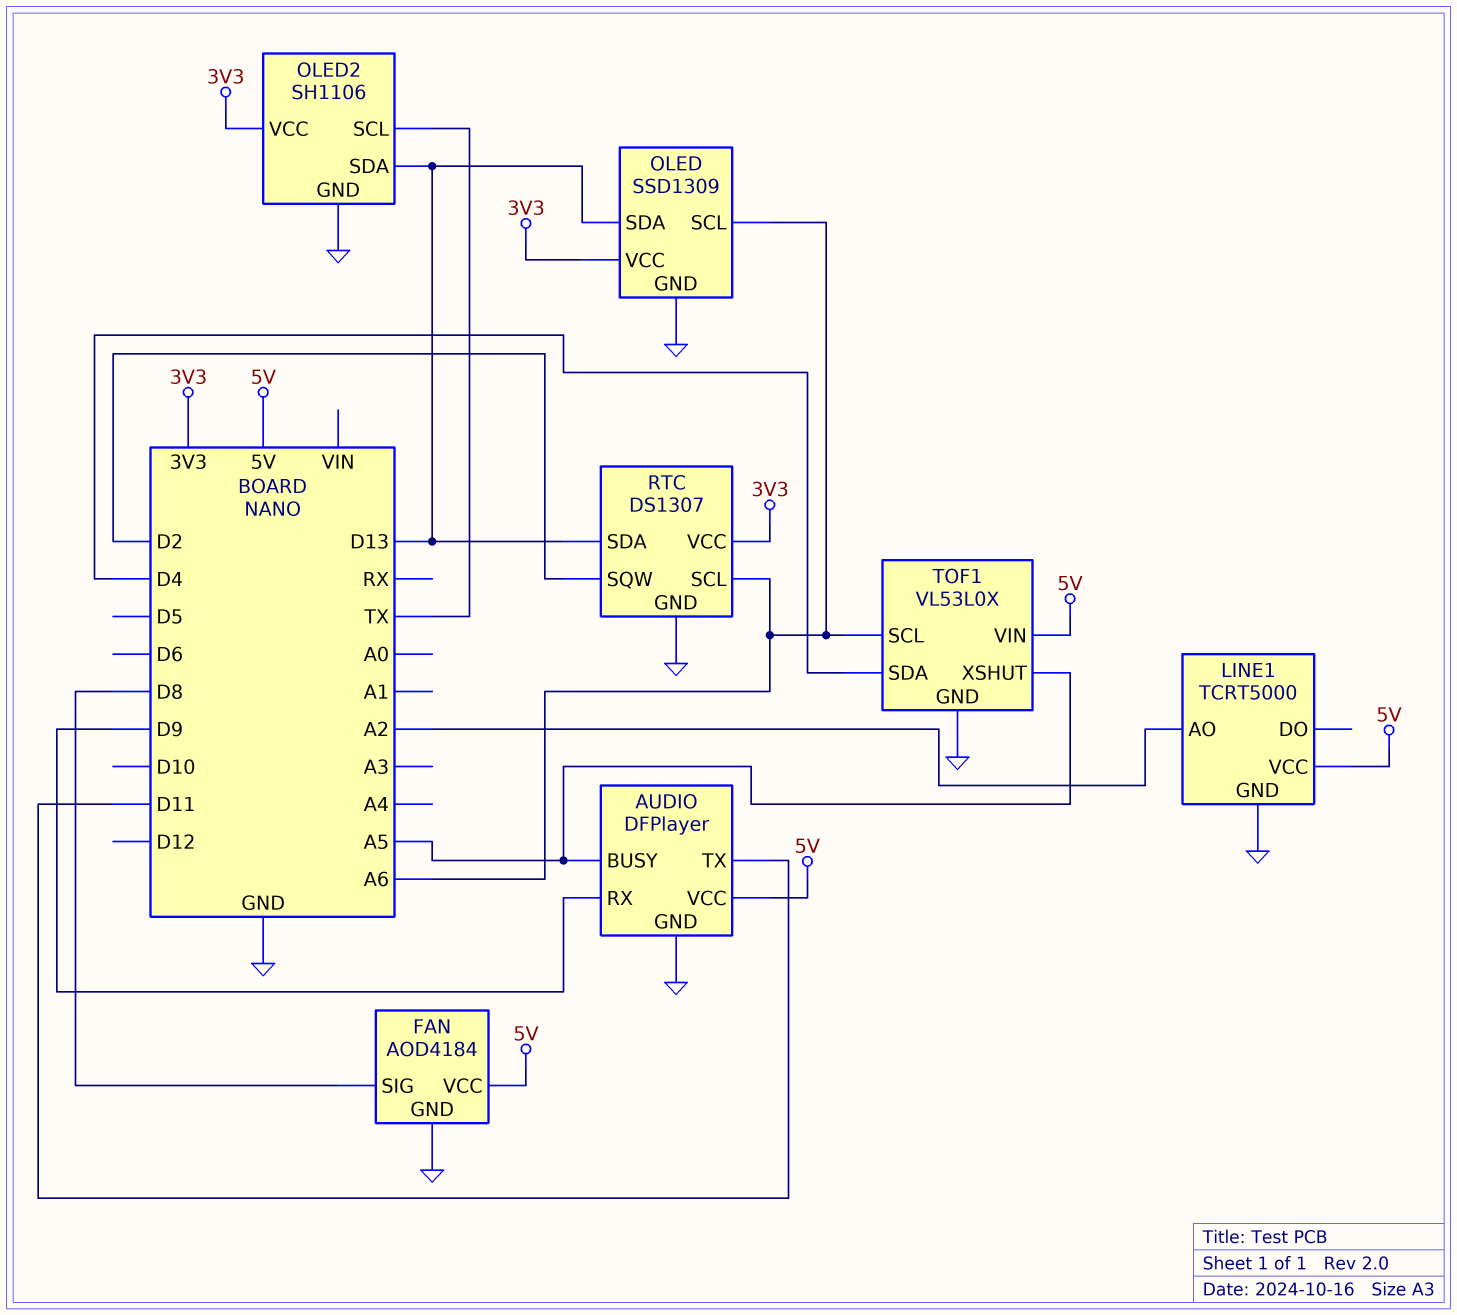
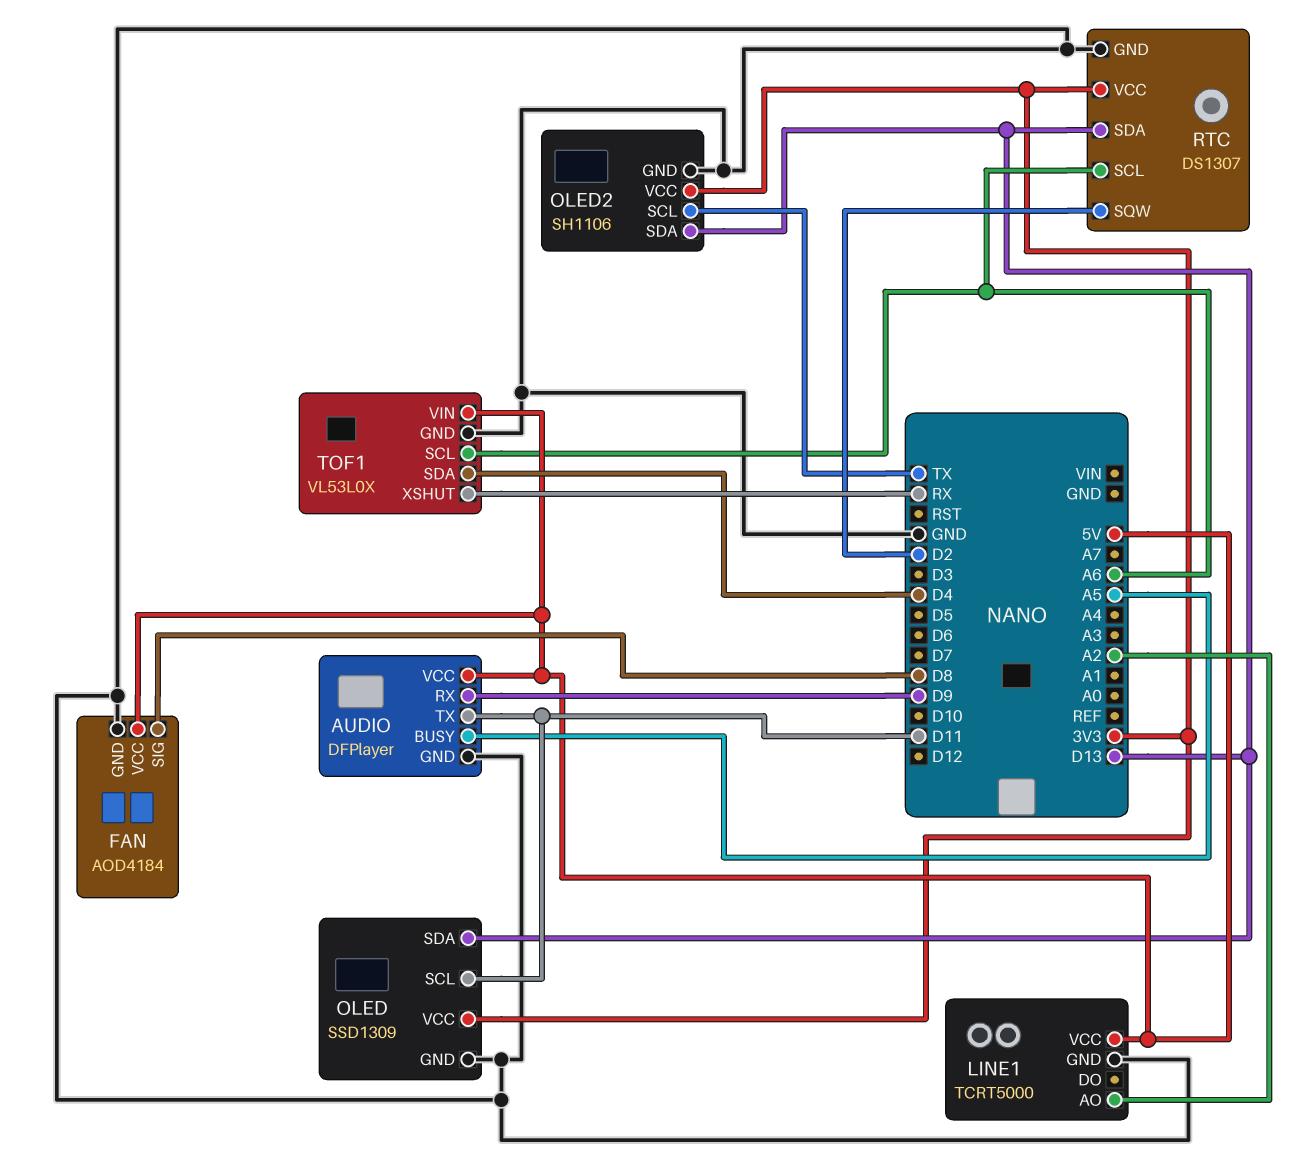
OLED pin SCL: A6 -> D11
TOF1 pin XSHUT: A5 -> RX

